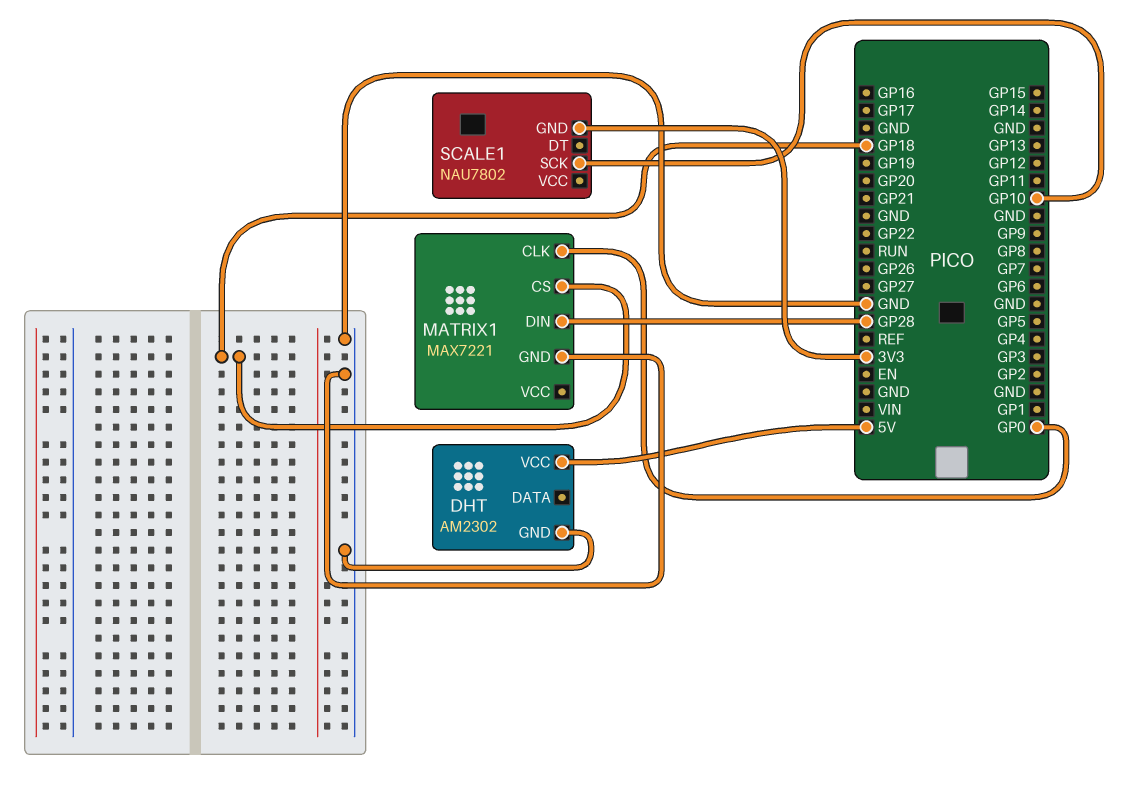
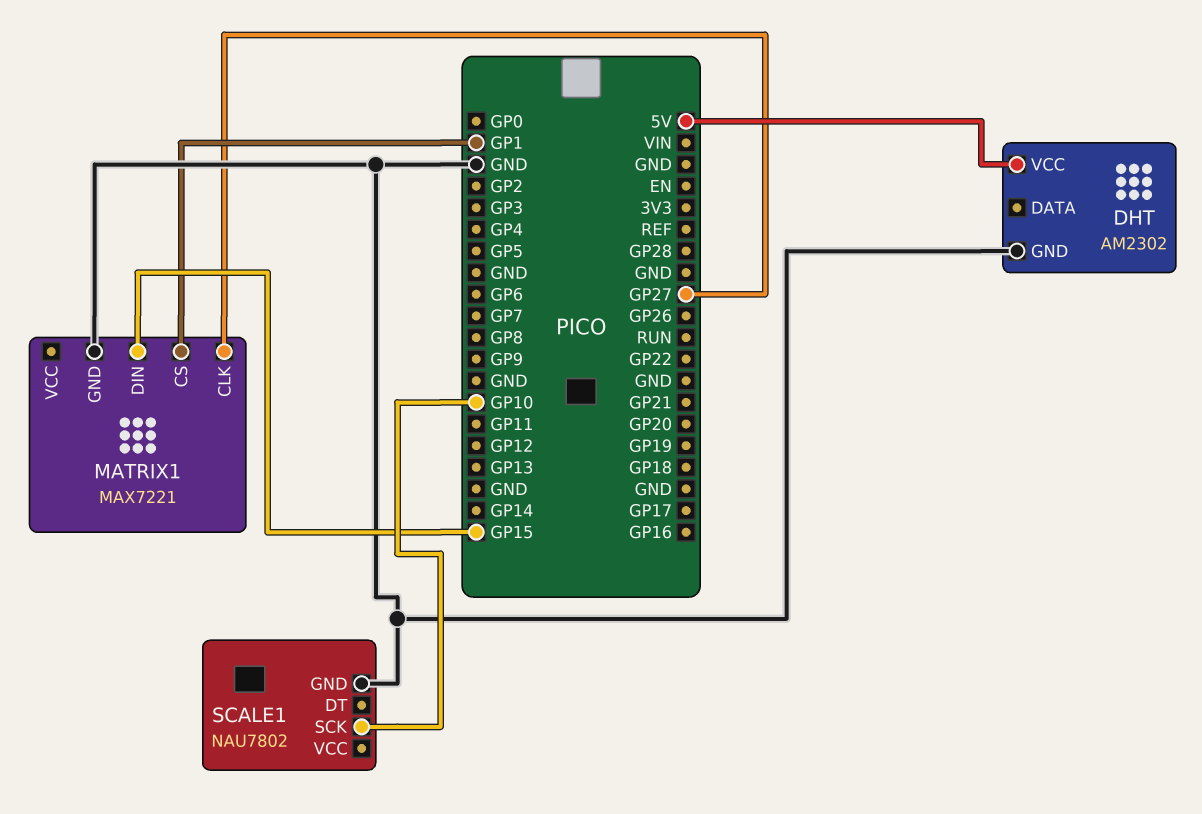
MATRIX1 pin CLK: GP0 -> GP27
MATRIX1 pin CS: GP18 -> GP1
MATRIX1 pin DIN: GP28 -> GP15
SCALE1 pin GND: 3V3 -> GND

